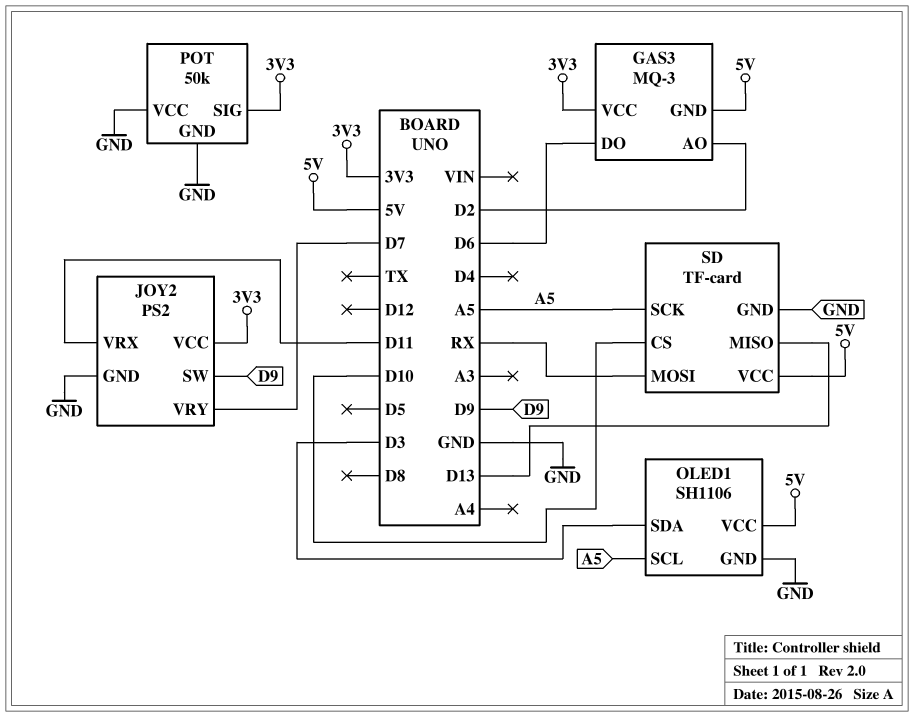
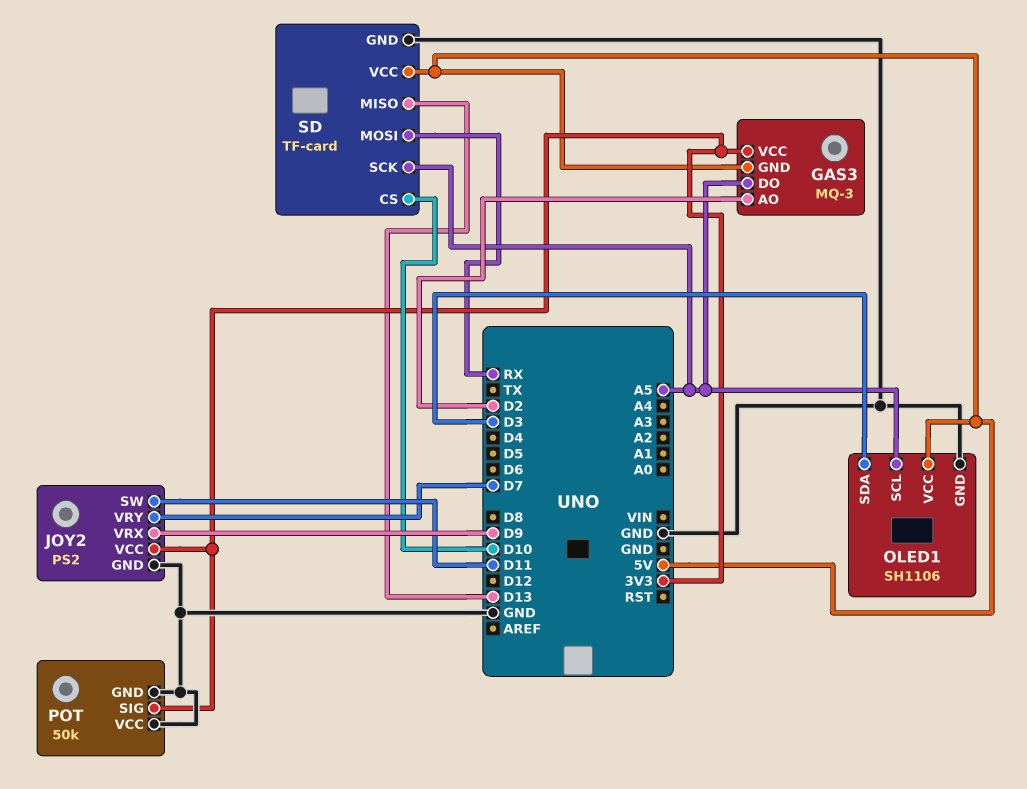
GAS3 pin DO: D6 -> A5
JOY2 pin SW: D9 -> D11
JOY2 pin VRX: D11 -> D9

